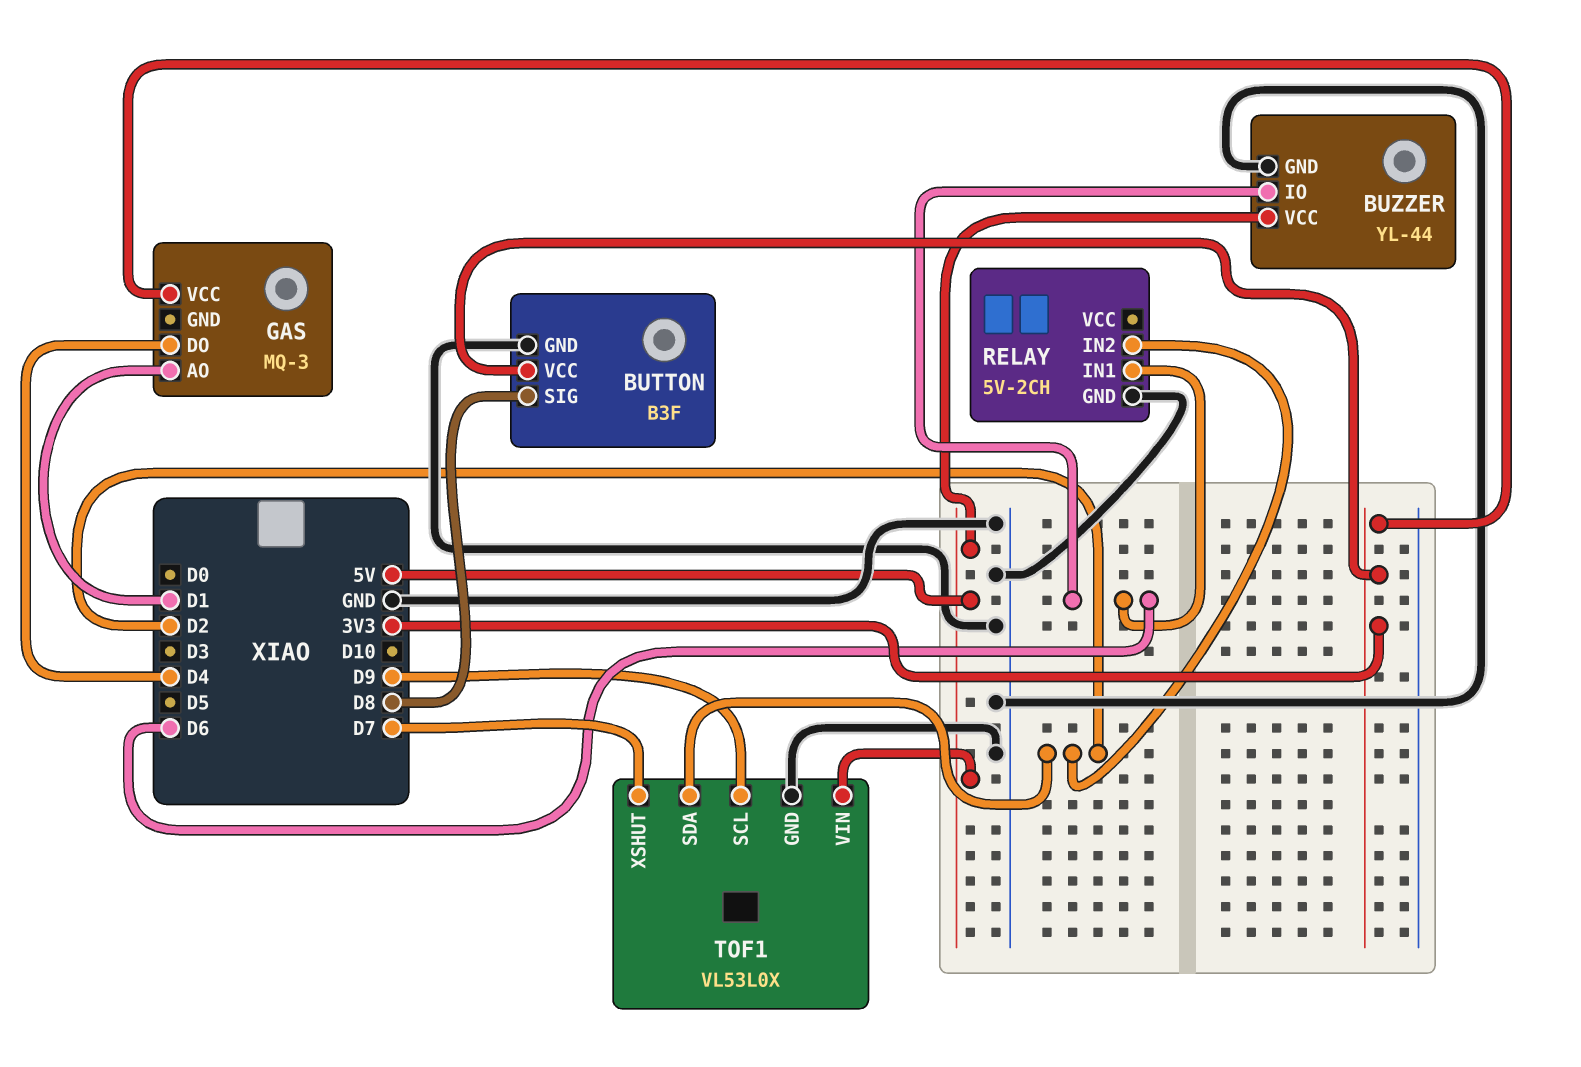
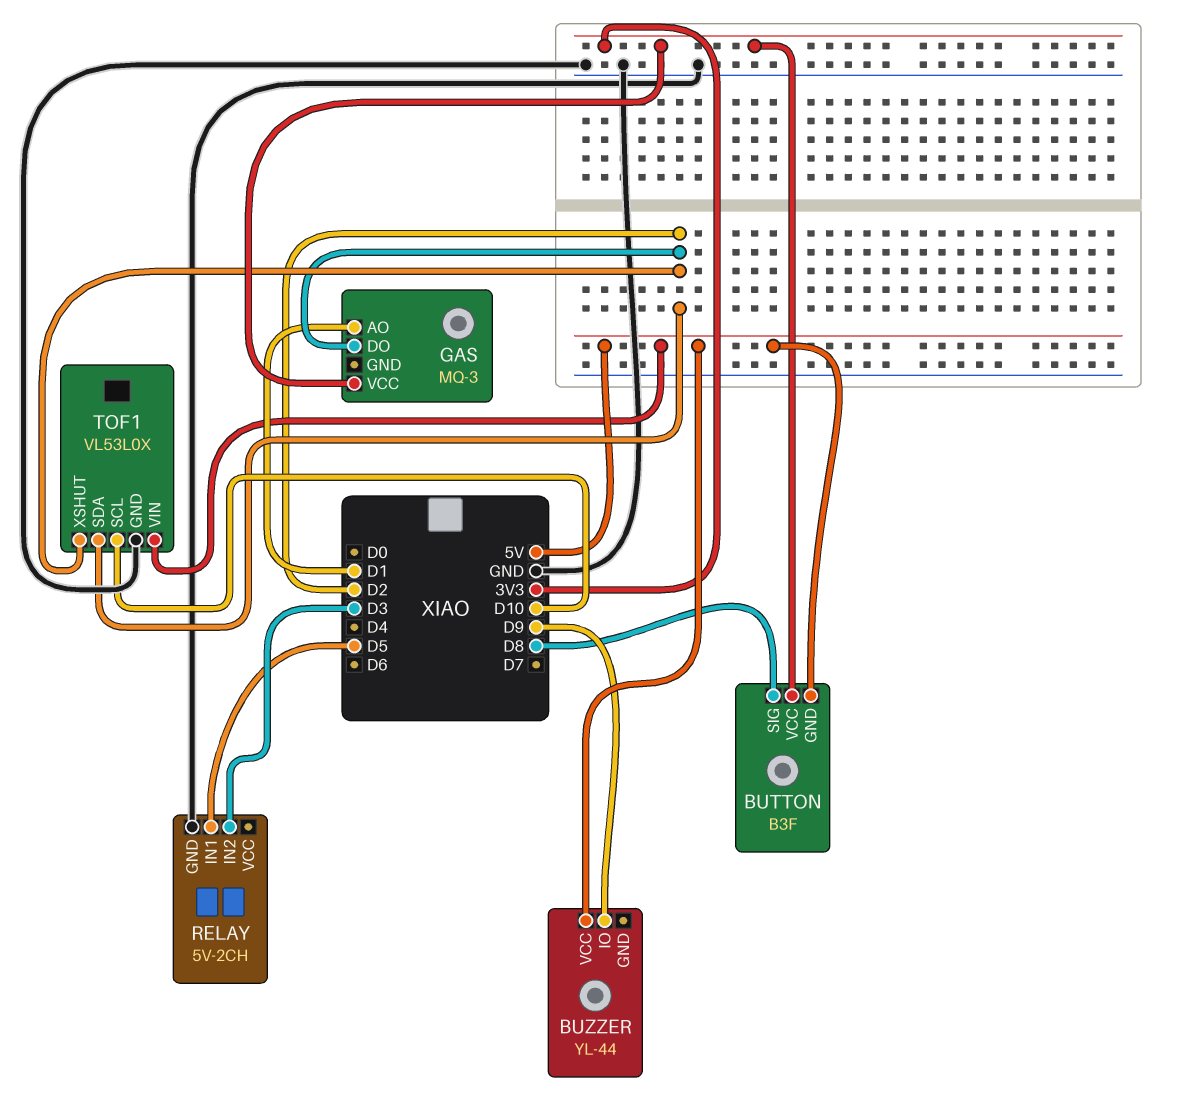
BUTTON pin GND: GND -> 5V
BUZZER pin GND: GND -> none
BUZZER pin IO: D6 -> D9
GAS pin DO: D4 -> D2
RELAY pin IN1: D6 -> D5
RELAY pin IN2: D2 -> D3
TOF1 pin SCL: D9 -> D10
TOF1 pin XSHUT: D7 -> D2

